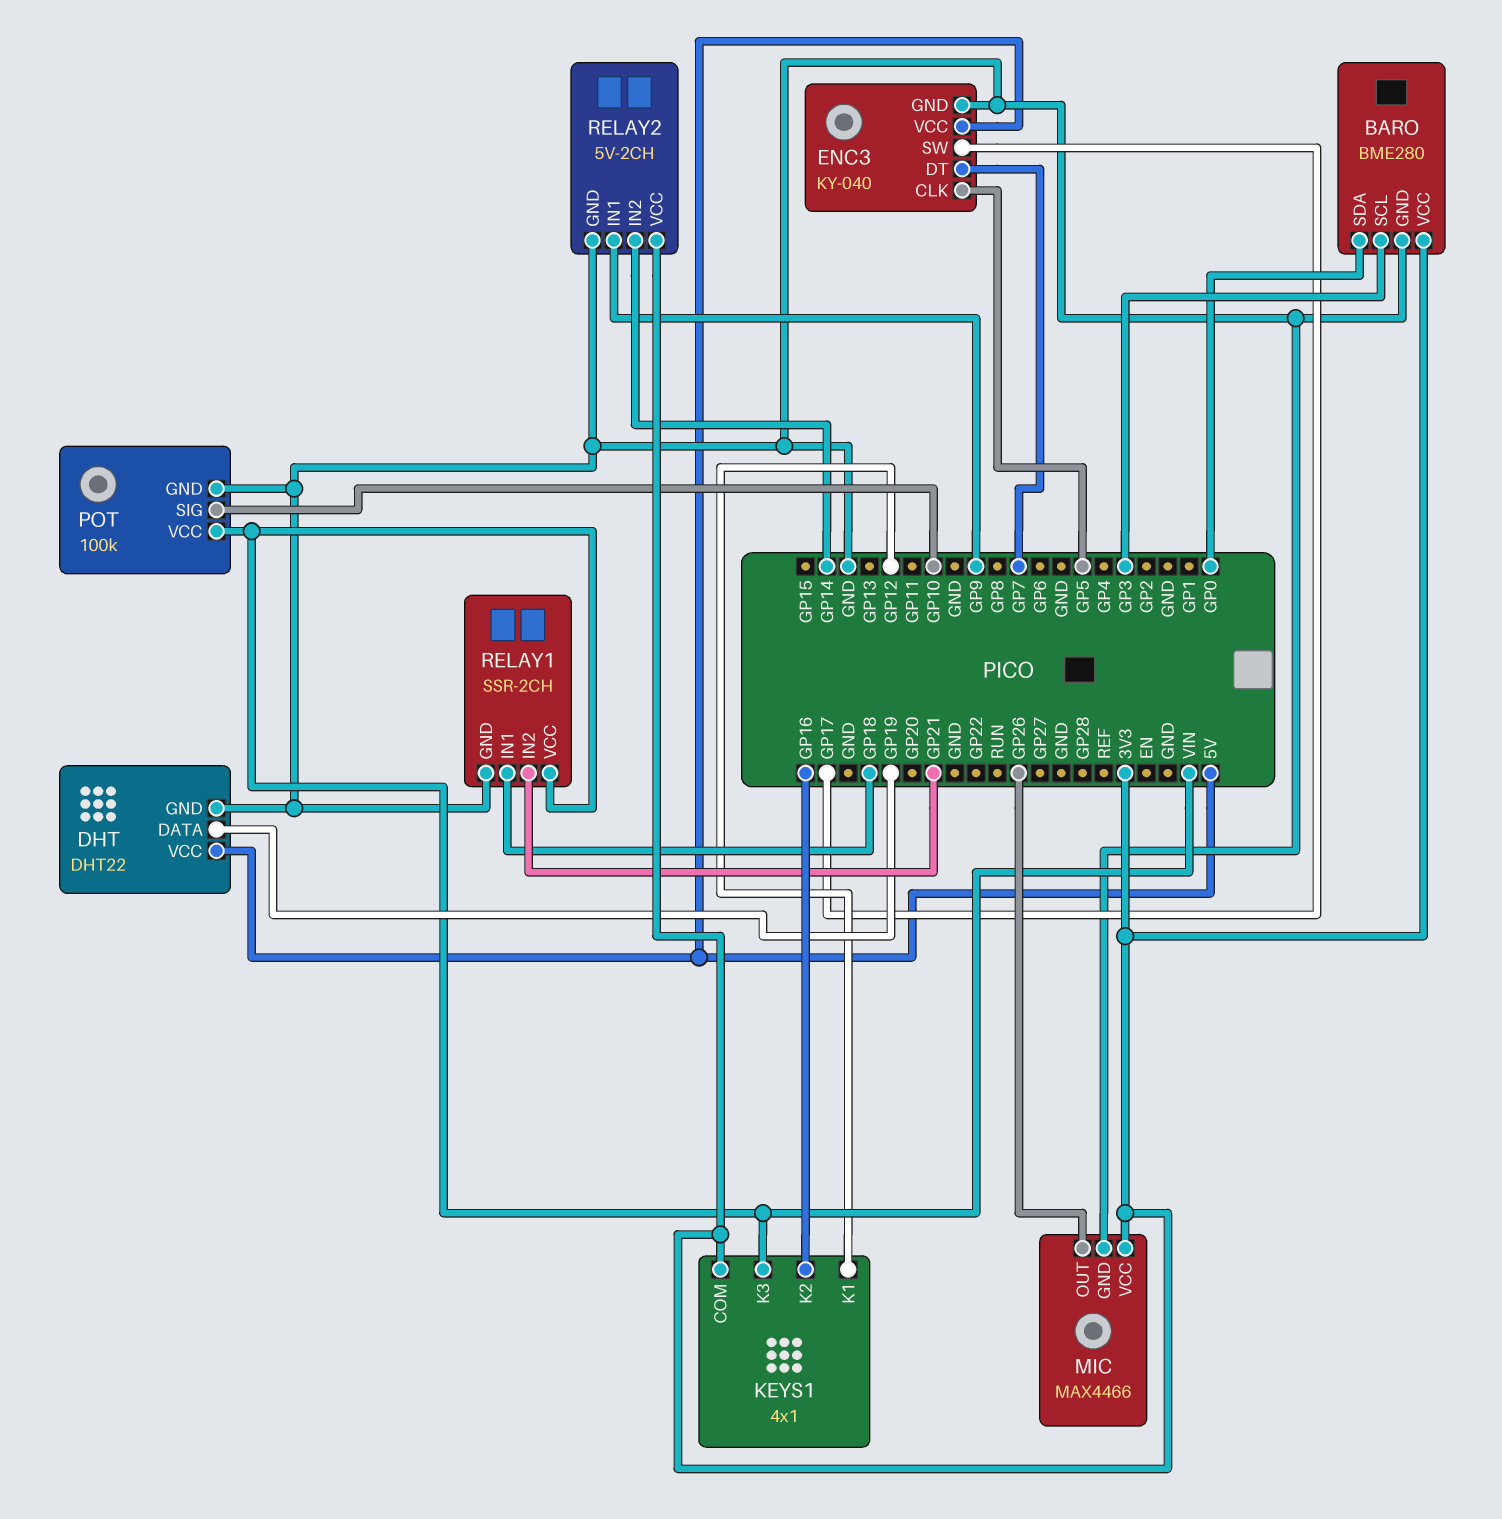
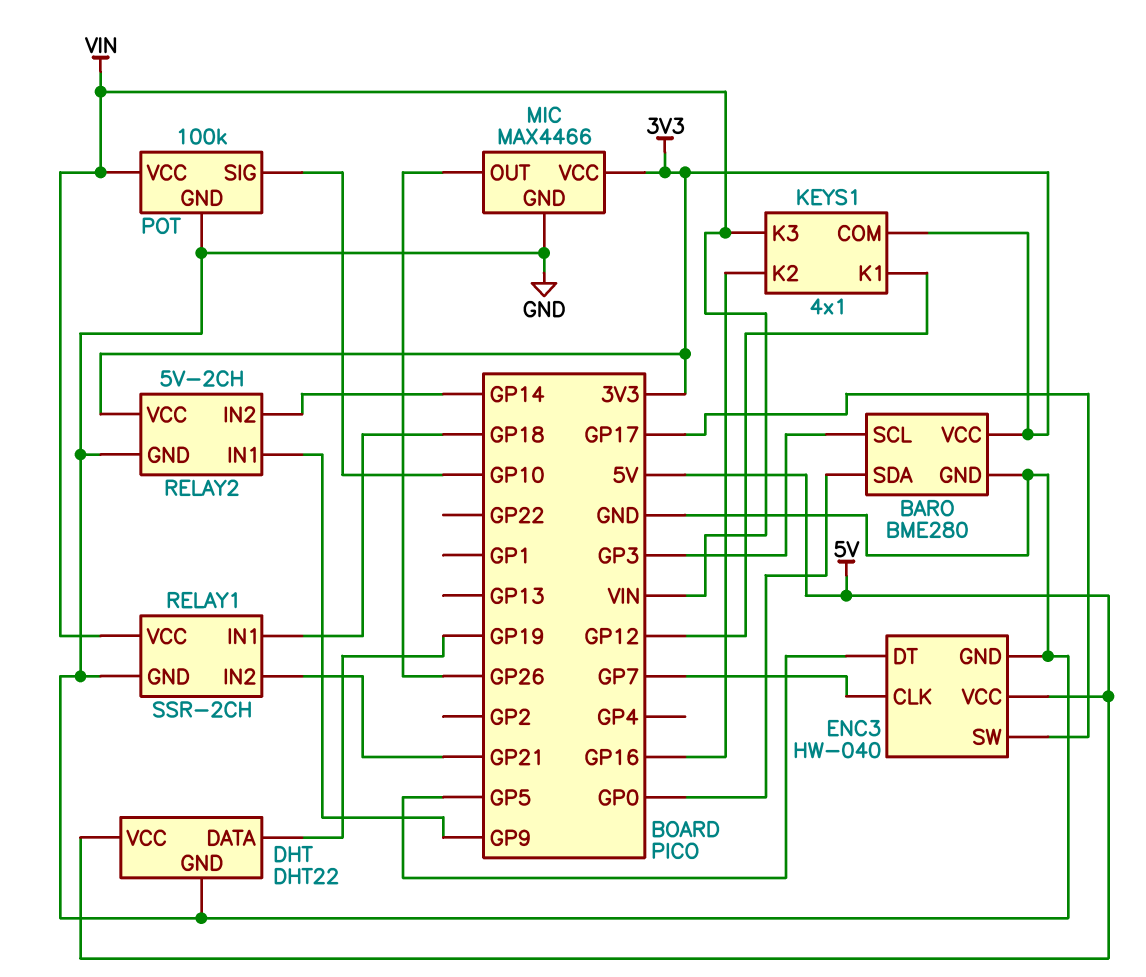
ENC3: KY-040 -> HW-040
ENC3 pin CLK: GP5 -> GP7
ENC3 pin DT: GP7 -> GP5

